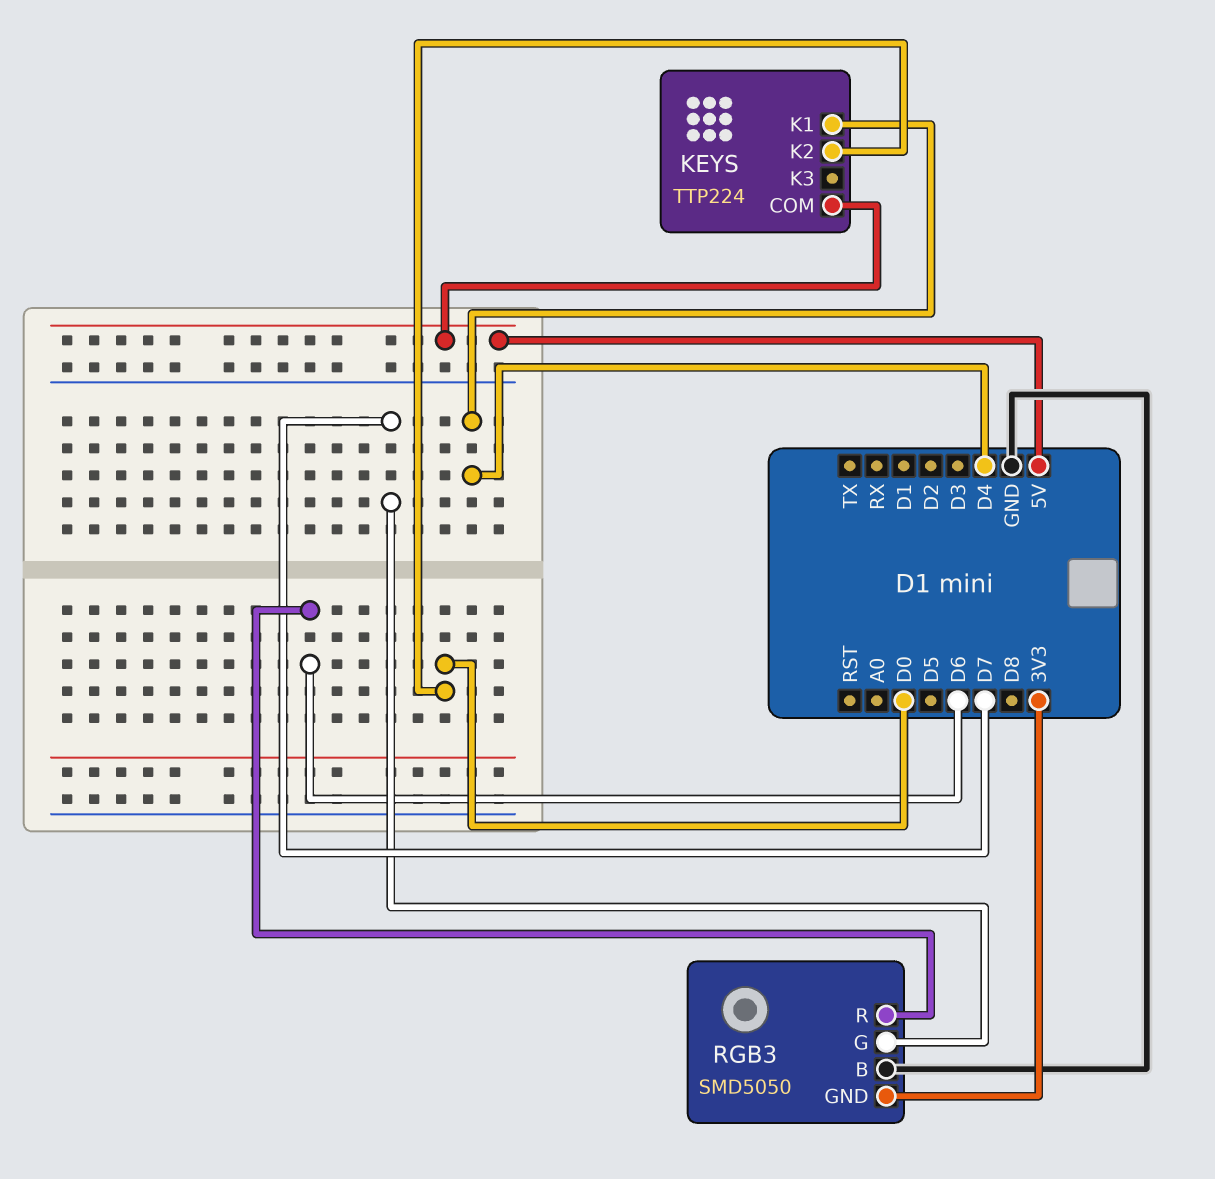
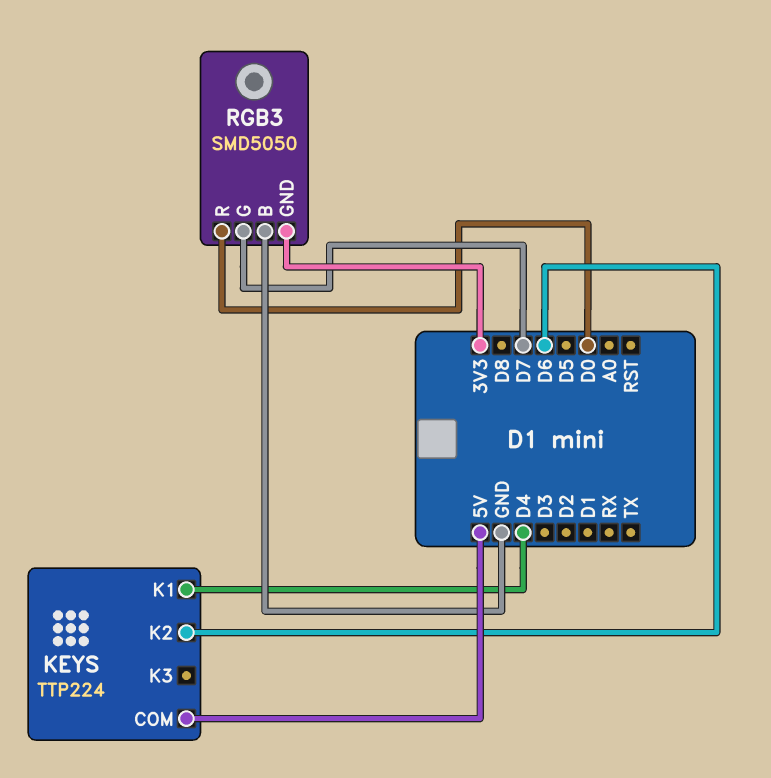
KEYS pin K2: D0 -> D6
RGB3 pin R: D6 -> D0

